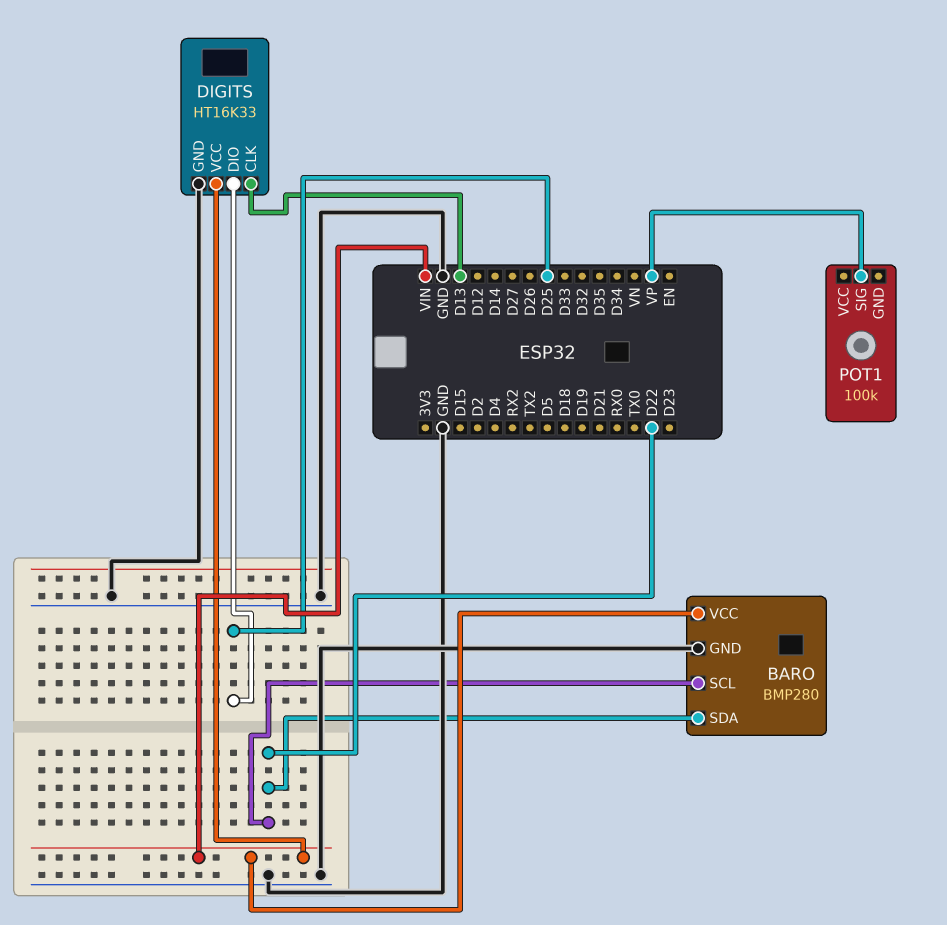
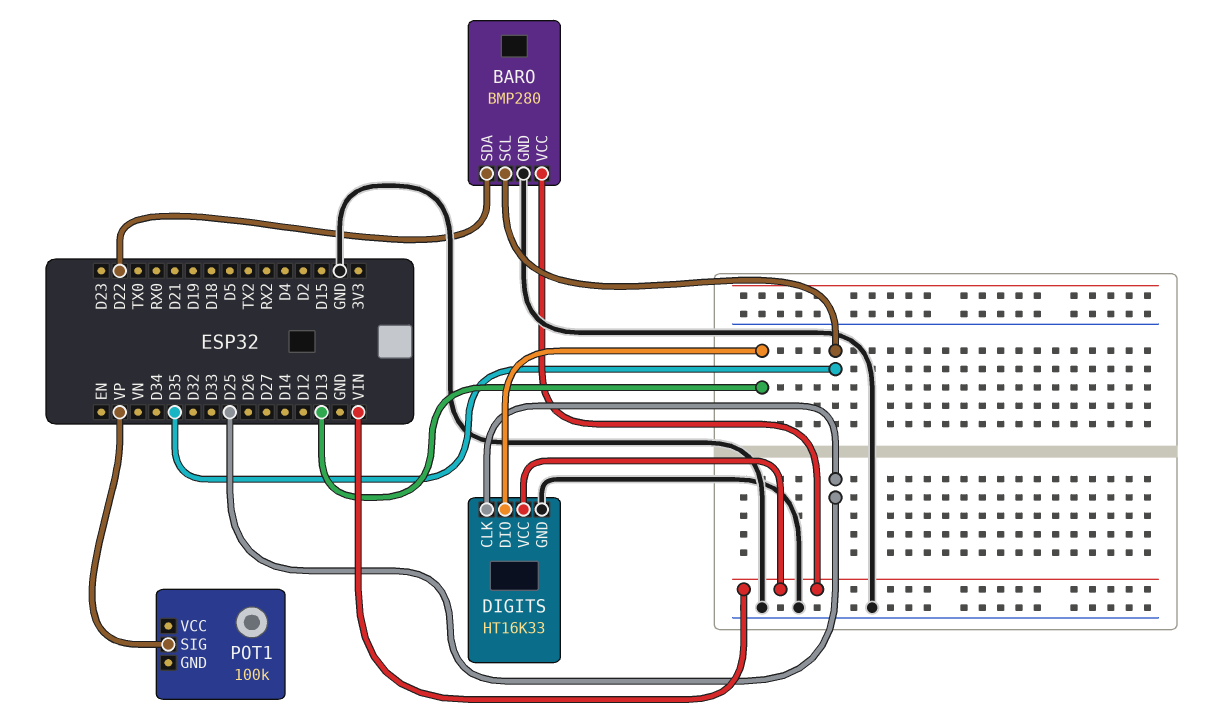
BARO pin SCL: D22 -> D35
DIGITS pin CLK: D13 -> D25
DIGITS pin DIO: D25 -> D13

